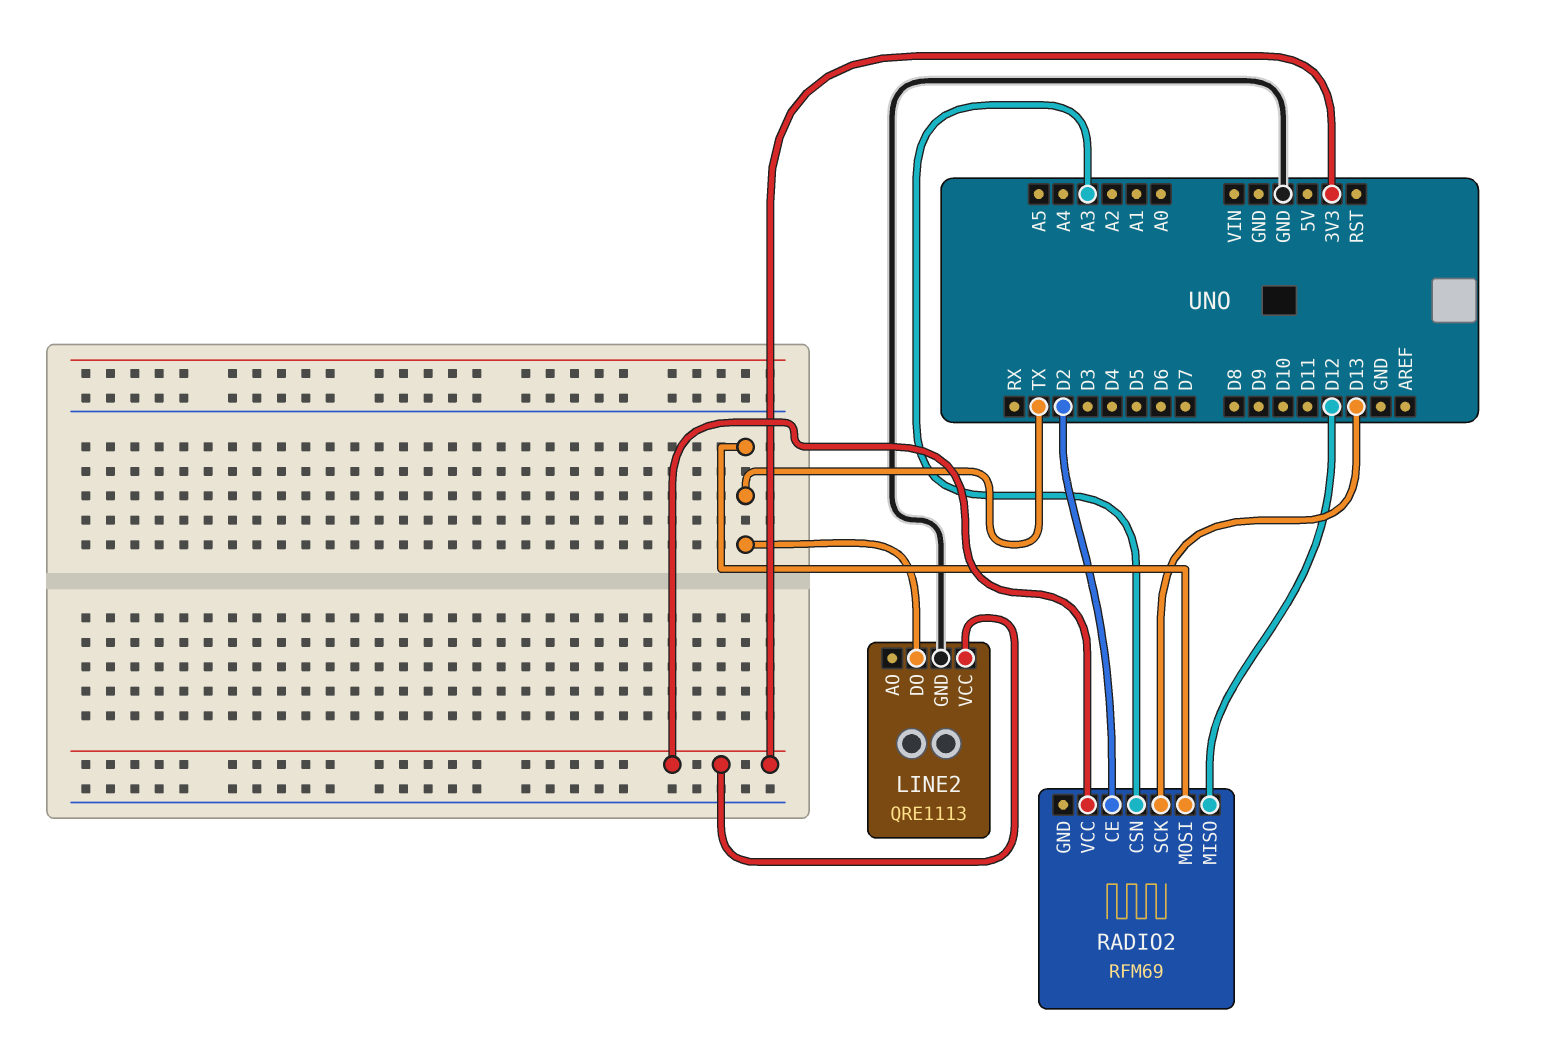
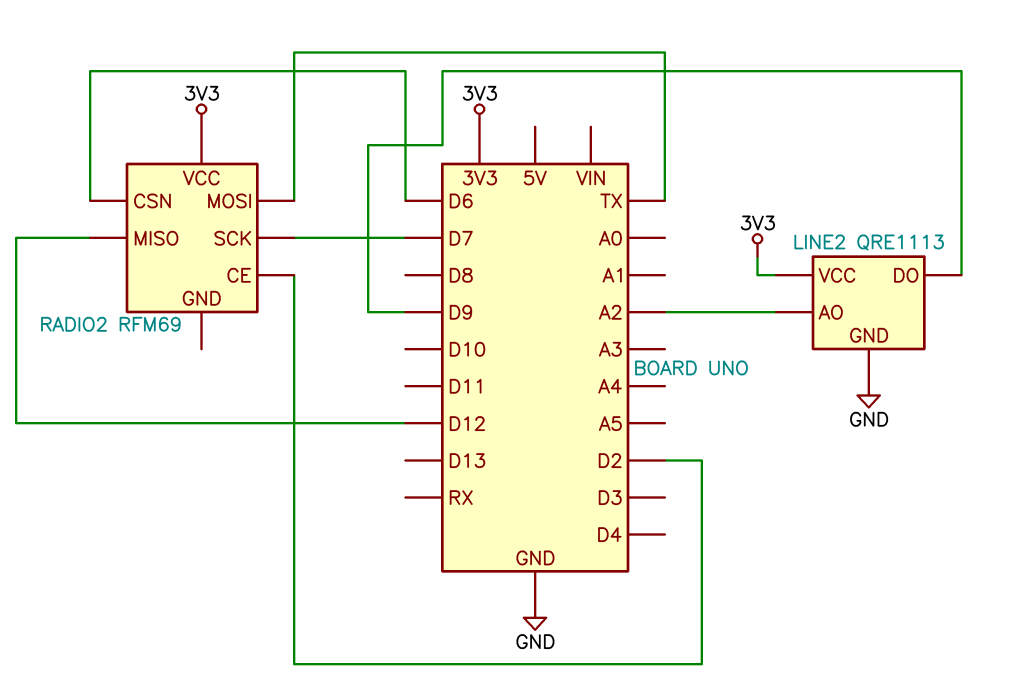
LINE2 pin AO: none -> A2
LINE2 pin DO: TX -> D9
RADIO2 pin CSN: A3 -> D6
RADIO2 pin SCK: D13 -> D7

